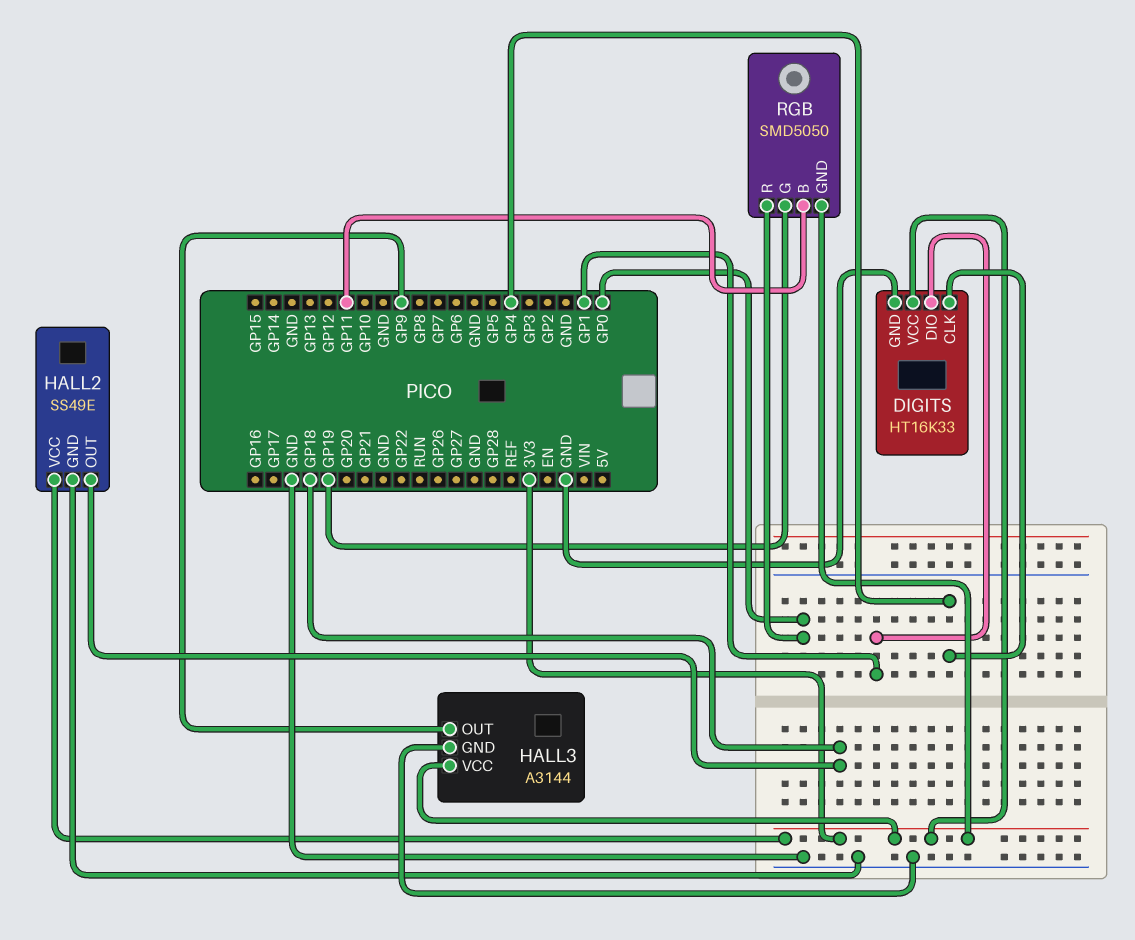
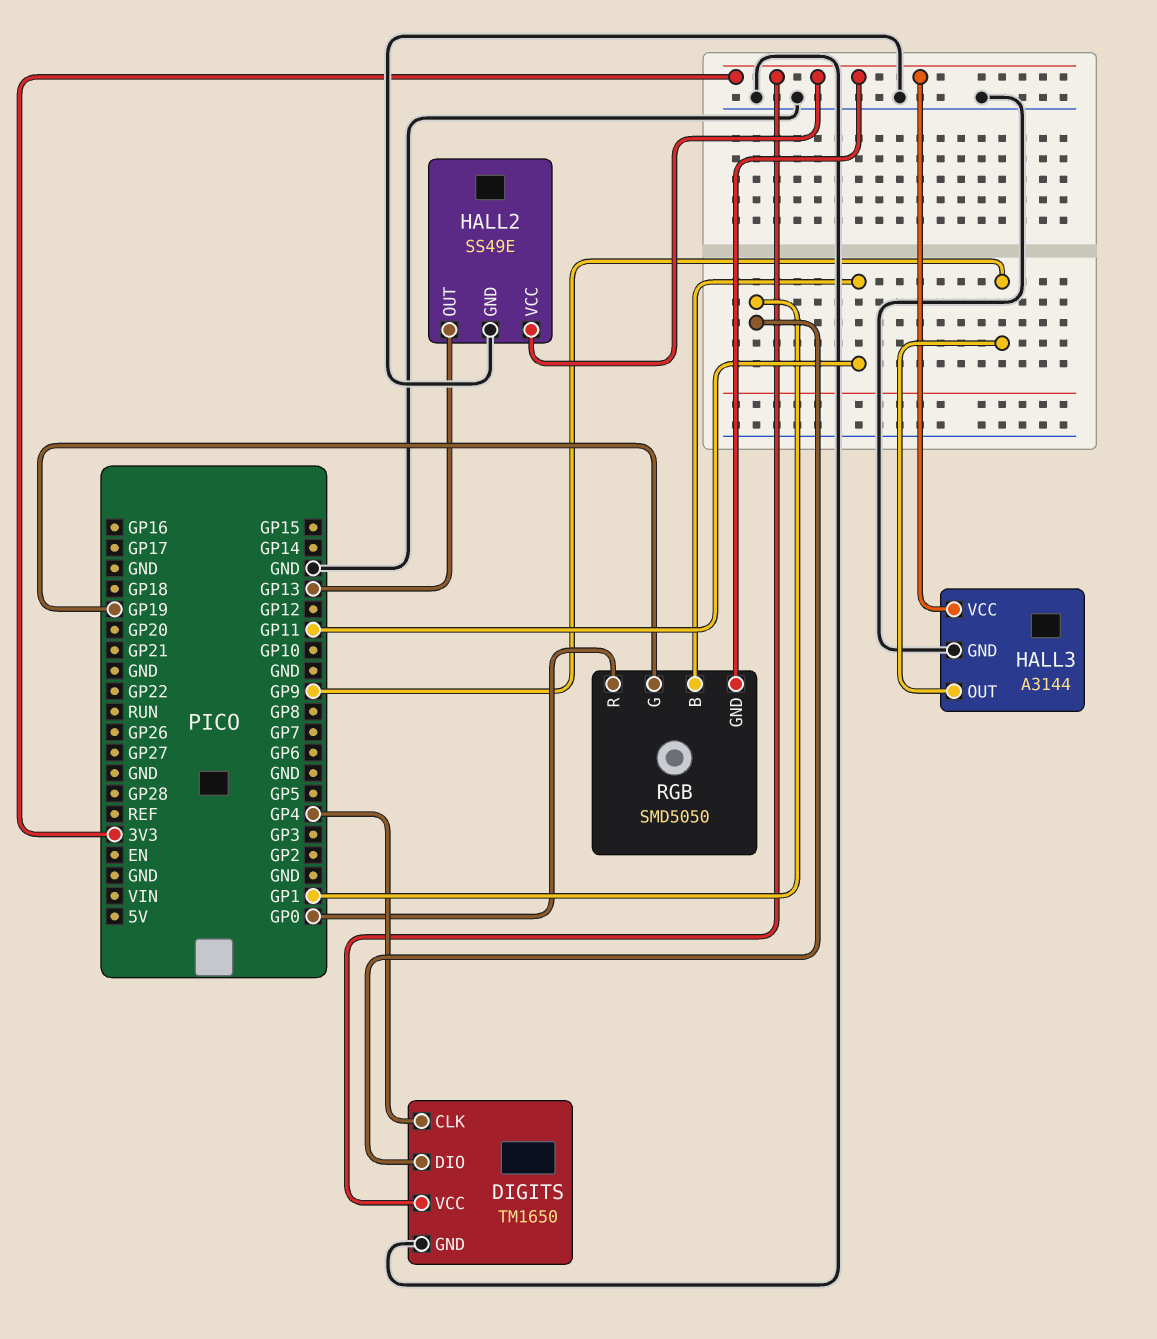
DIGITS: HT16K33 -> TM1650
HALL2 pin OUT: GP18 -> GP13

